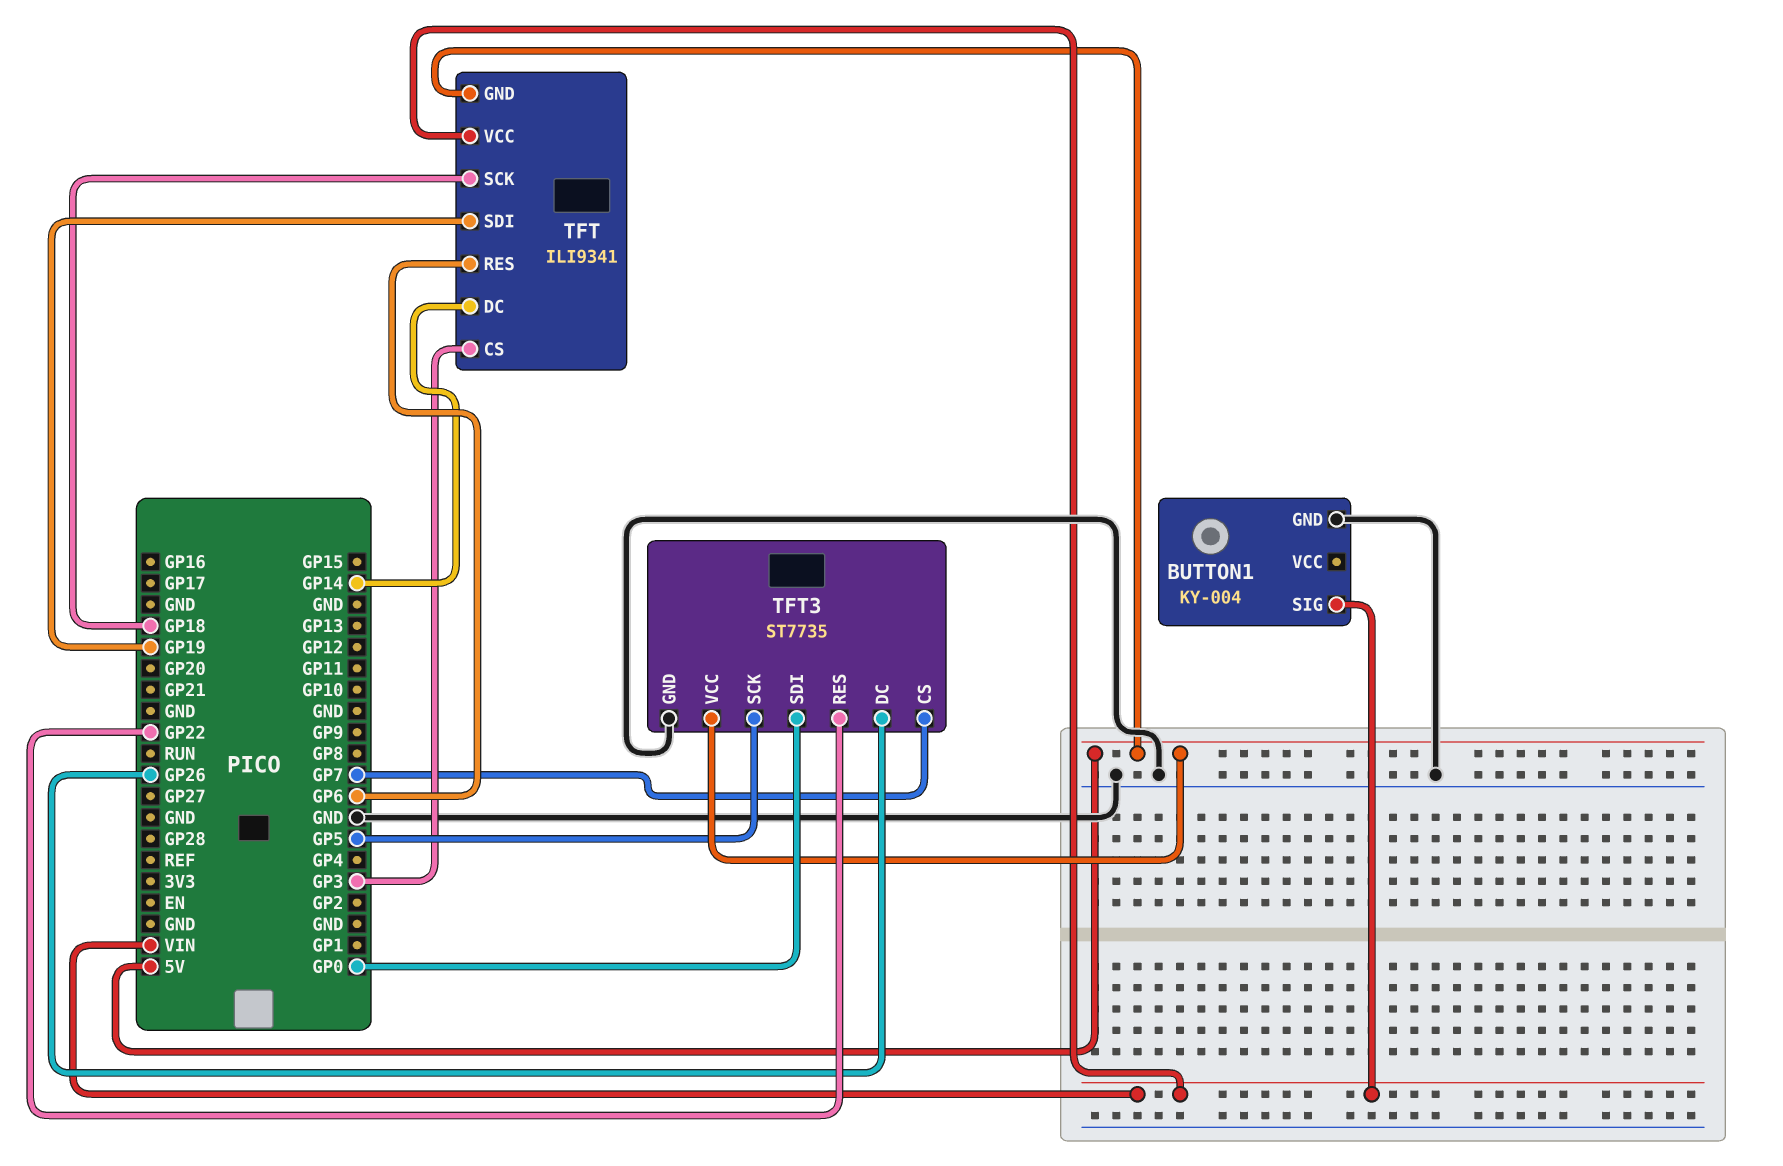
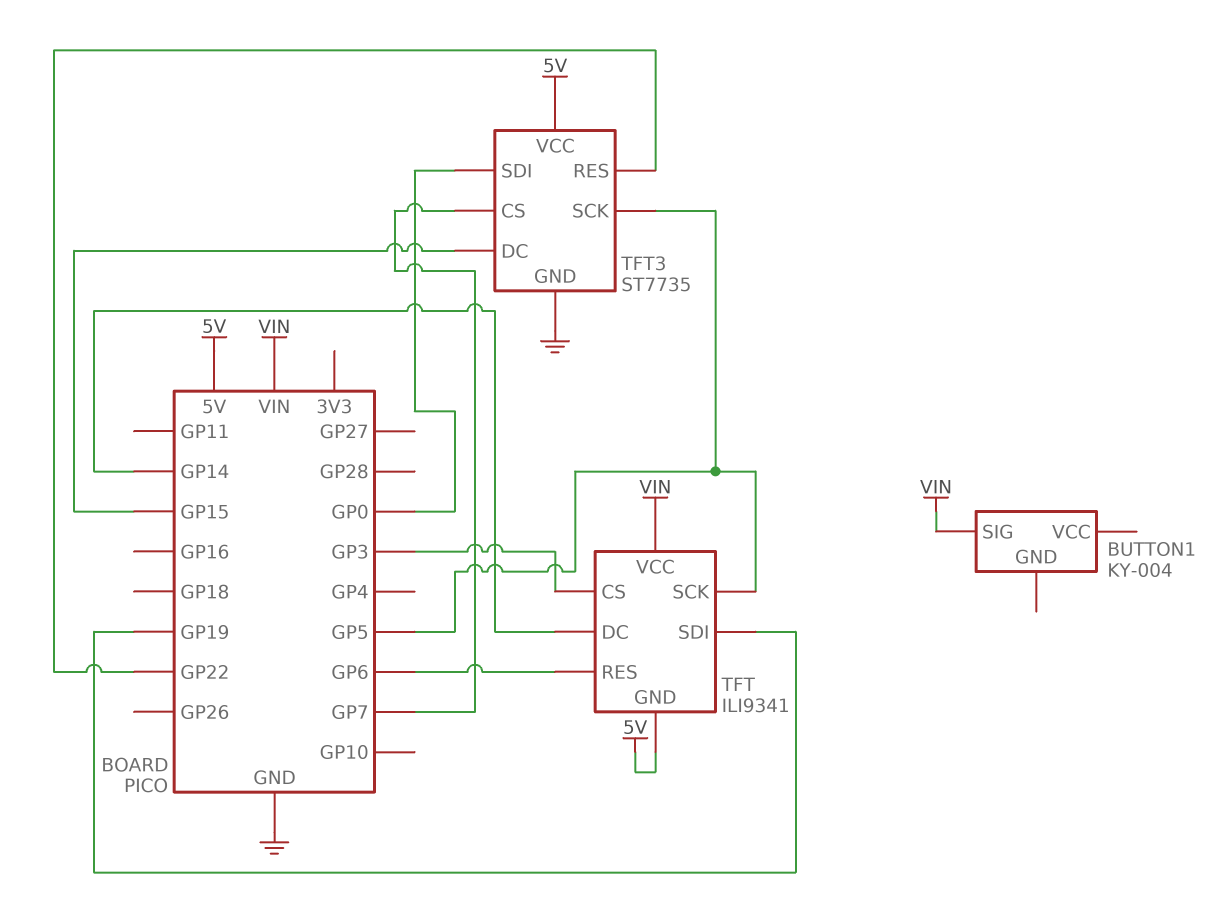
BUTTON1 pin GND: GND -> none
TFT pin SCK: GP18 -> GP5
TFT3 pin DC: GP26 -> GP15

